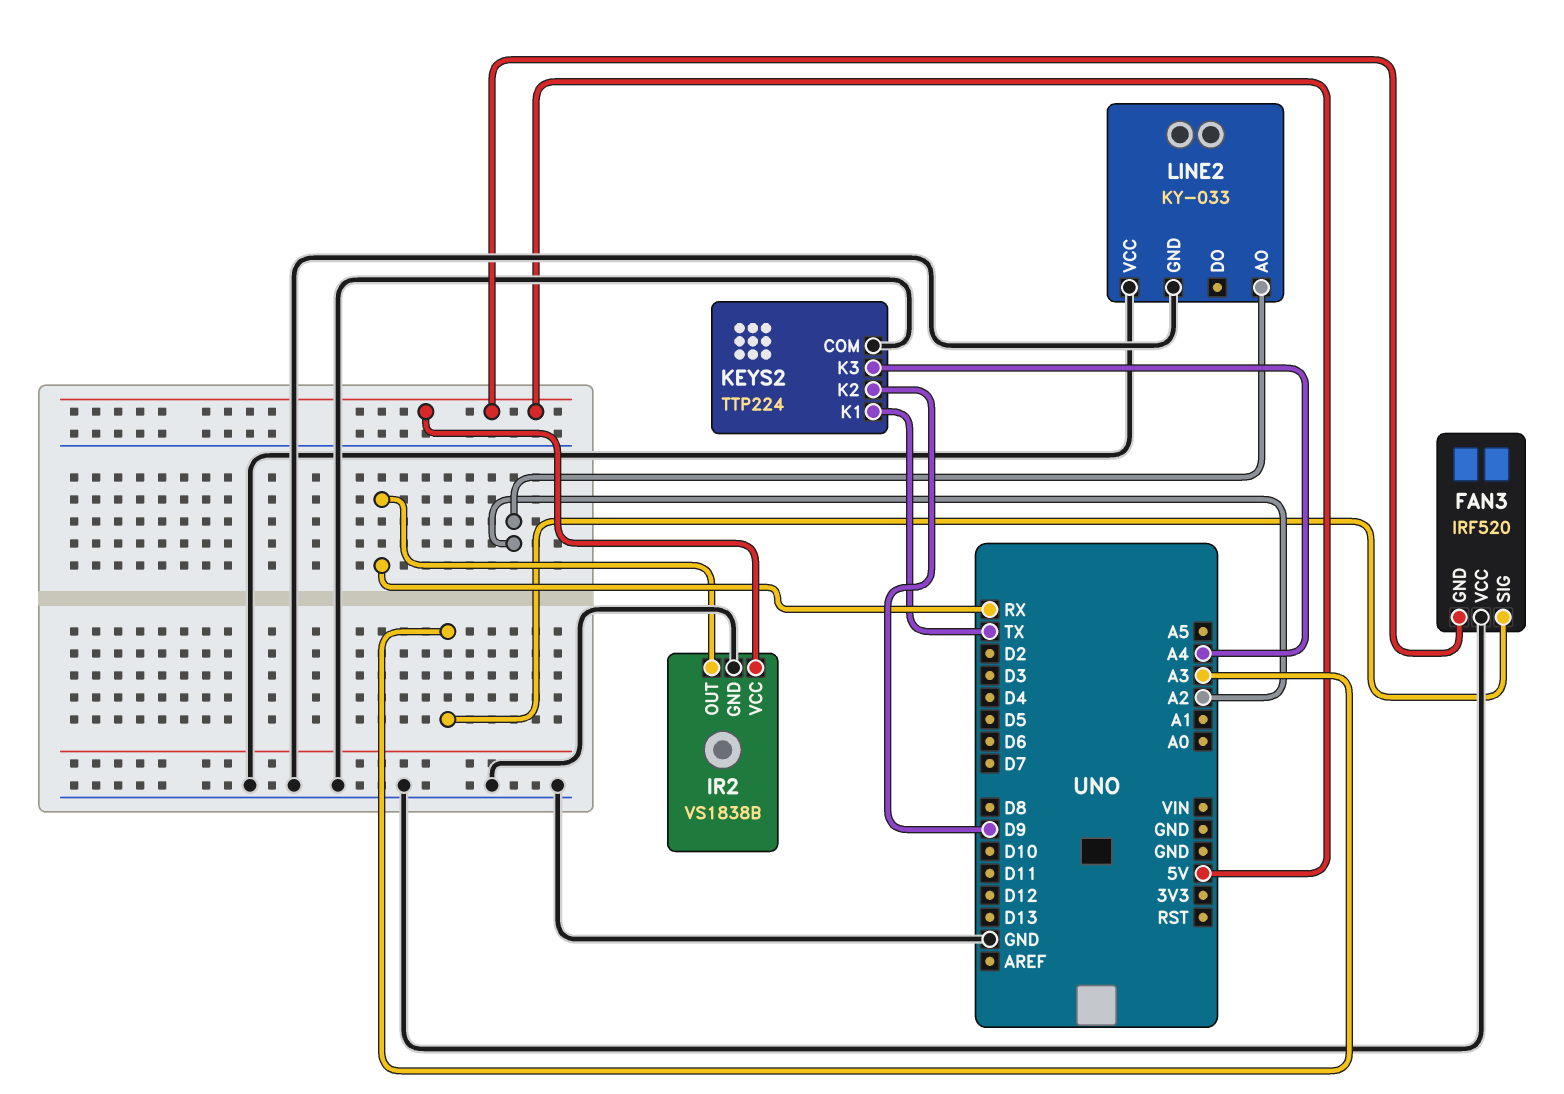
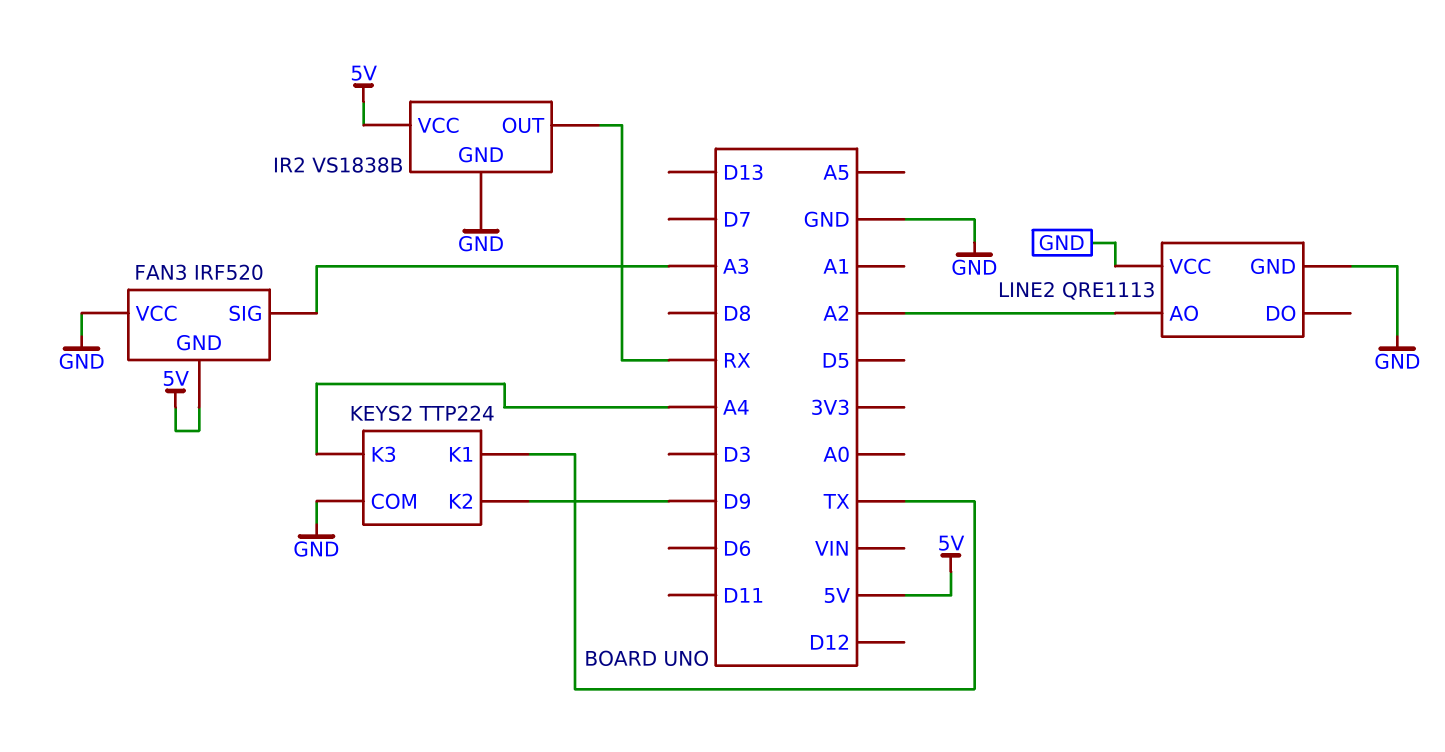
LINE2: KY-033 -> QRE1113

